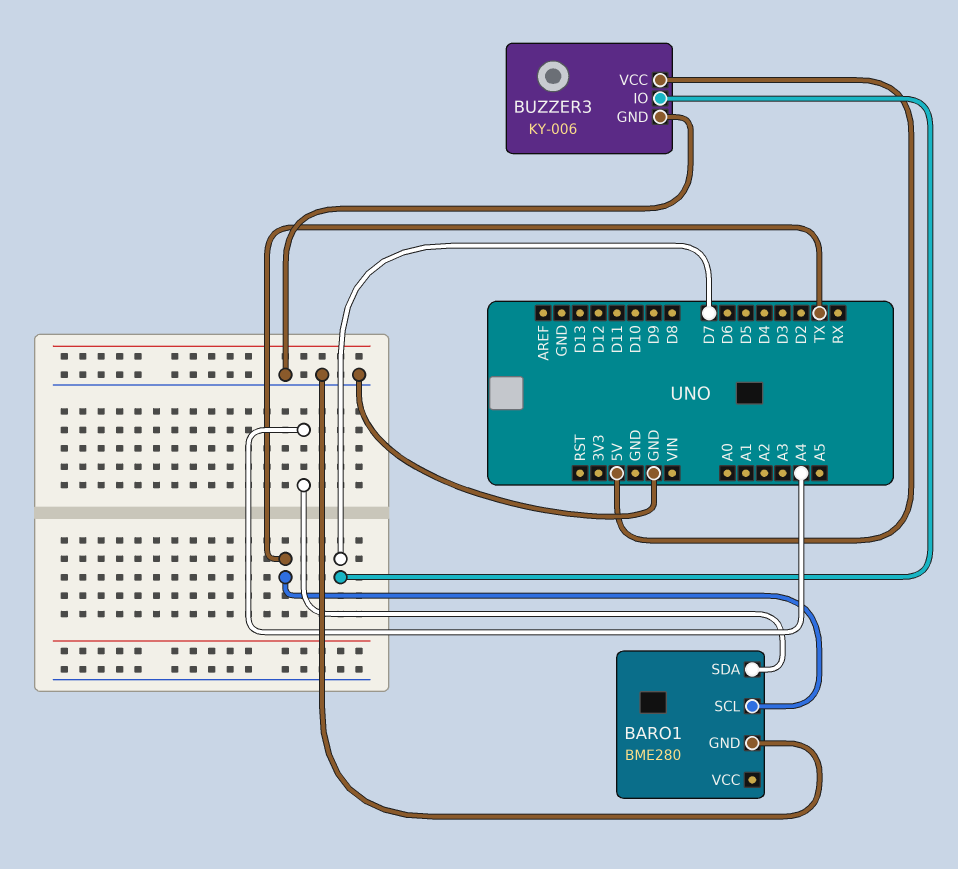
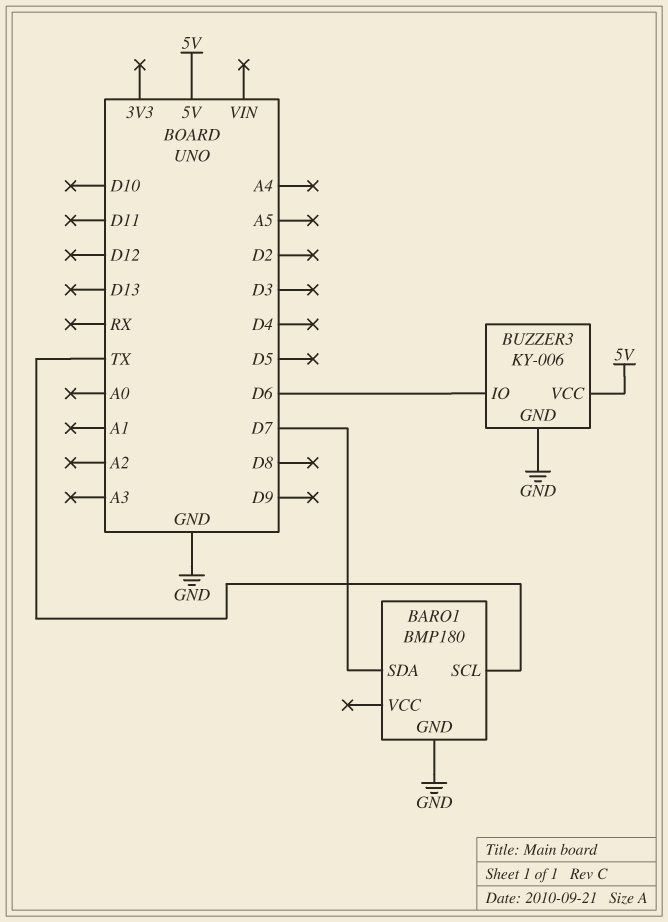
BARO1: BME280 -> BMP180
BARO1 pin SDA: A4 -> D7
BUZZER3 pin IO: D7 -> D6

